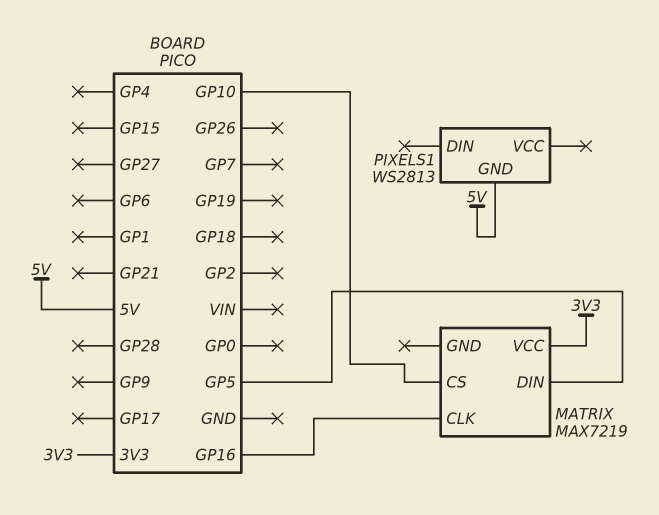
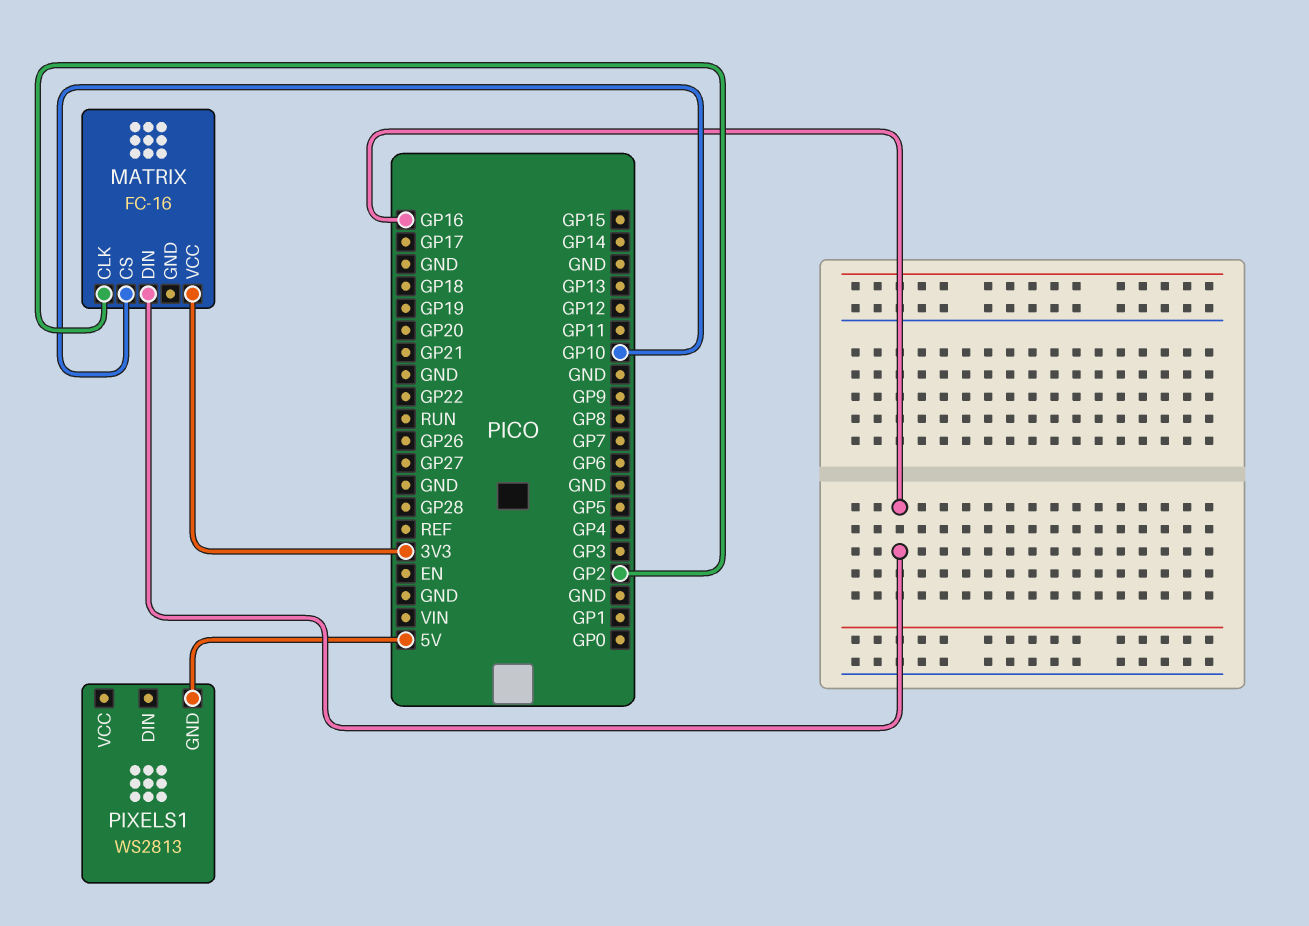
MATRIX: MAX7219 -> FC-16
MATRIX pin CLK: GP16 -> GP2
MATRIX pin DIN: GP5 -> GP16

